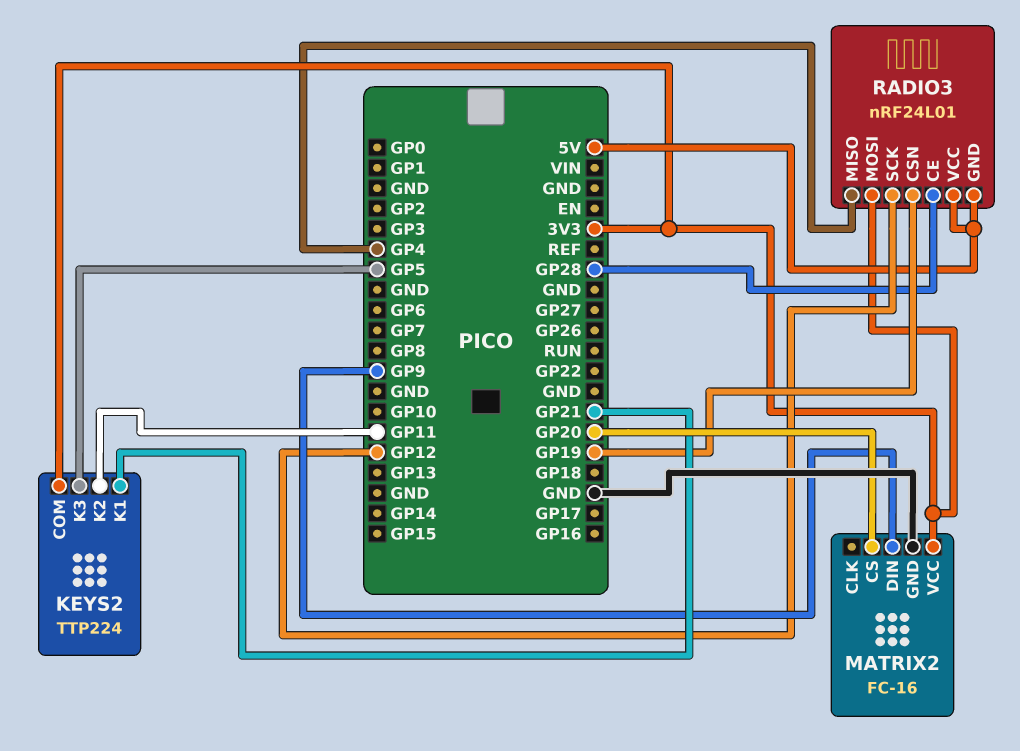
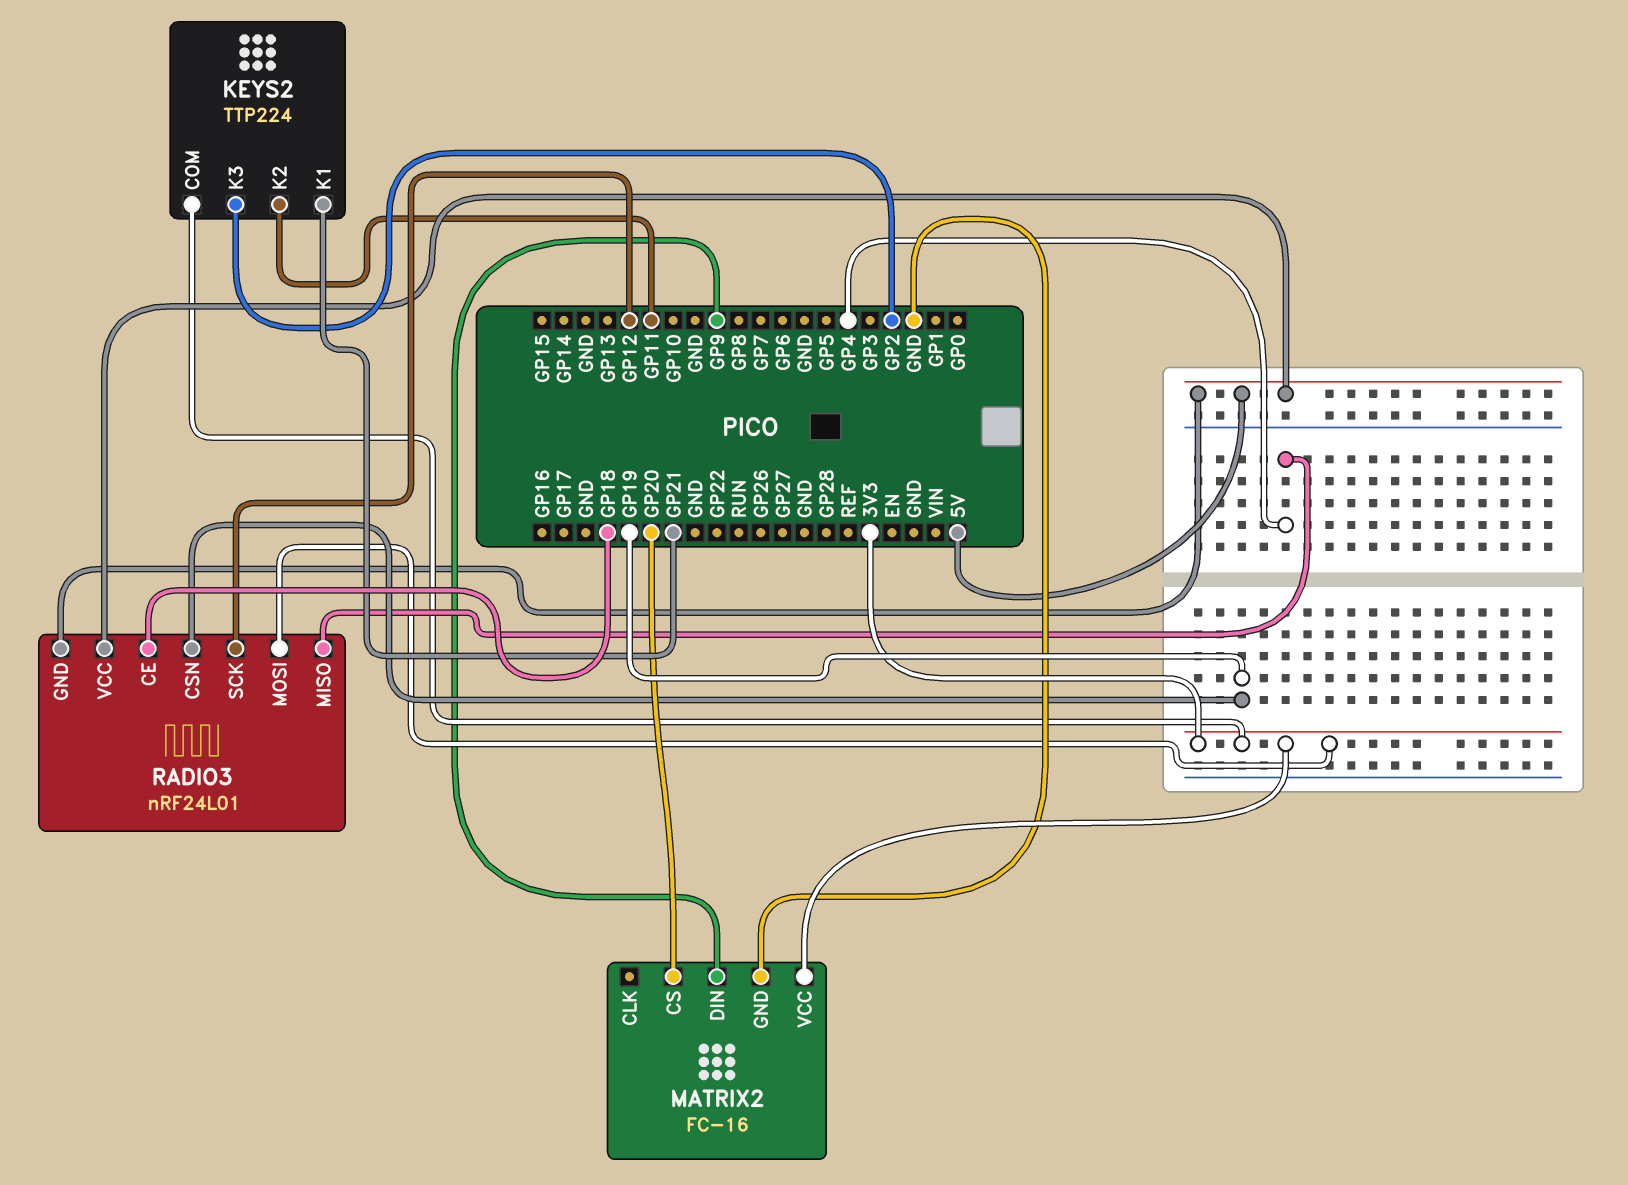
KEYS2 pin K3: GP5 -> GP2
RADIO3 pin CE: GP28 -> GP18

